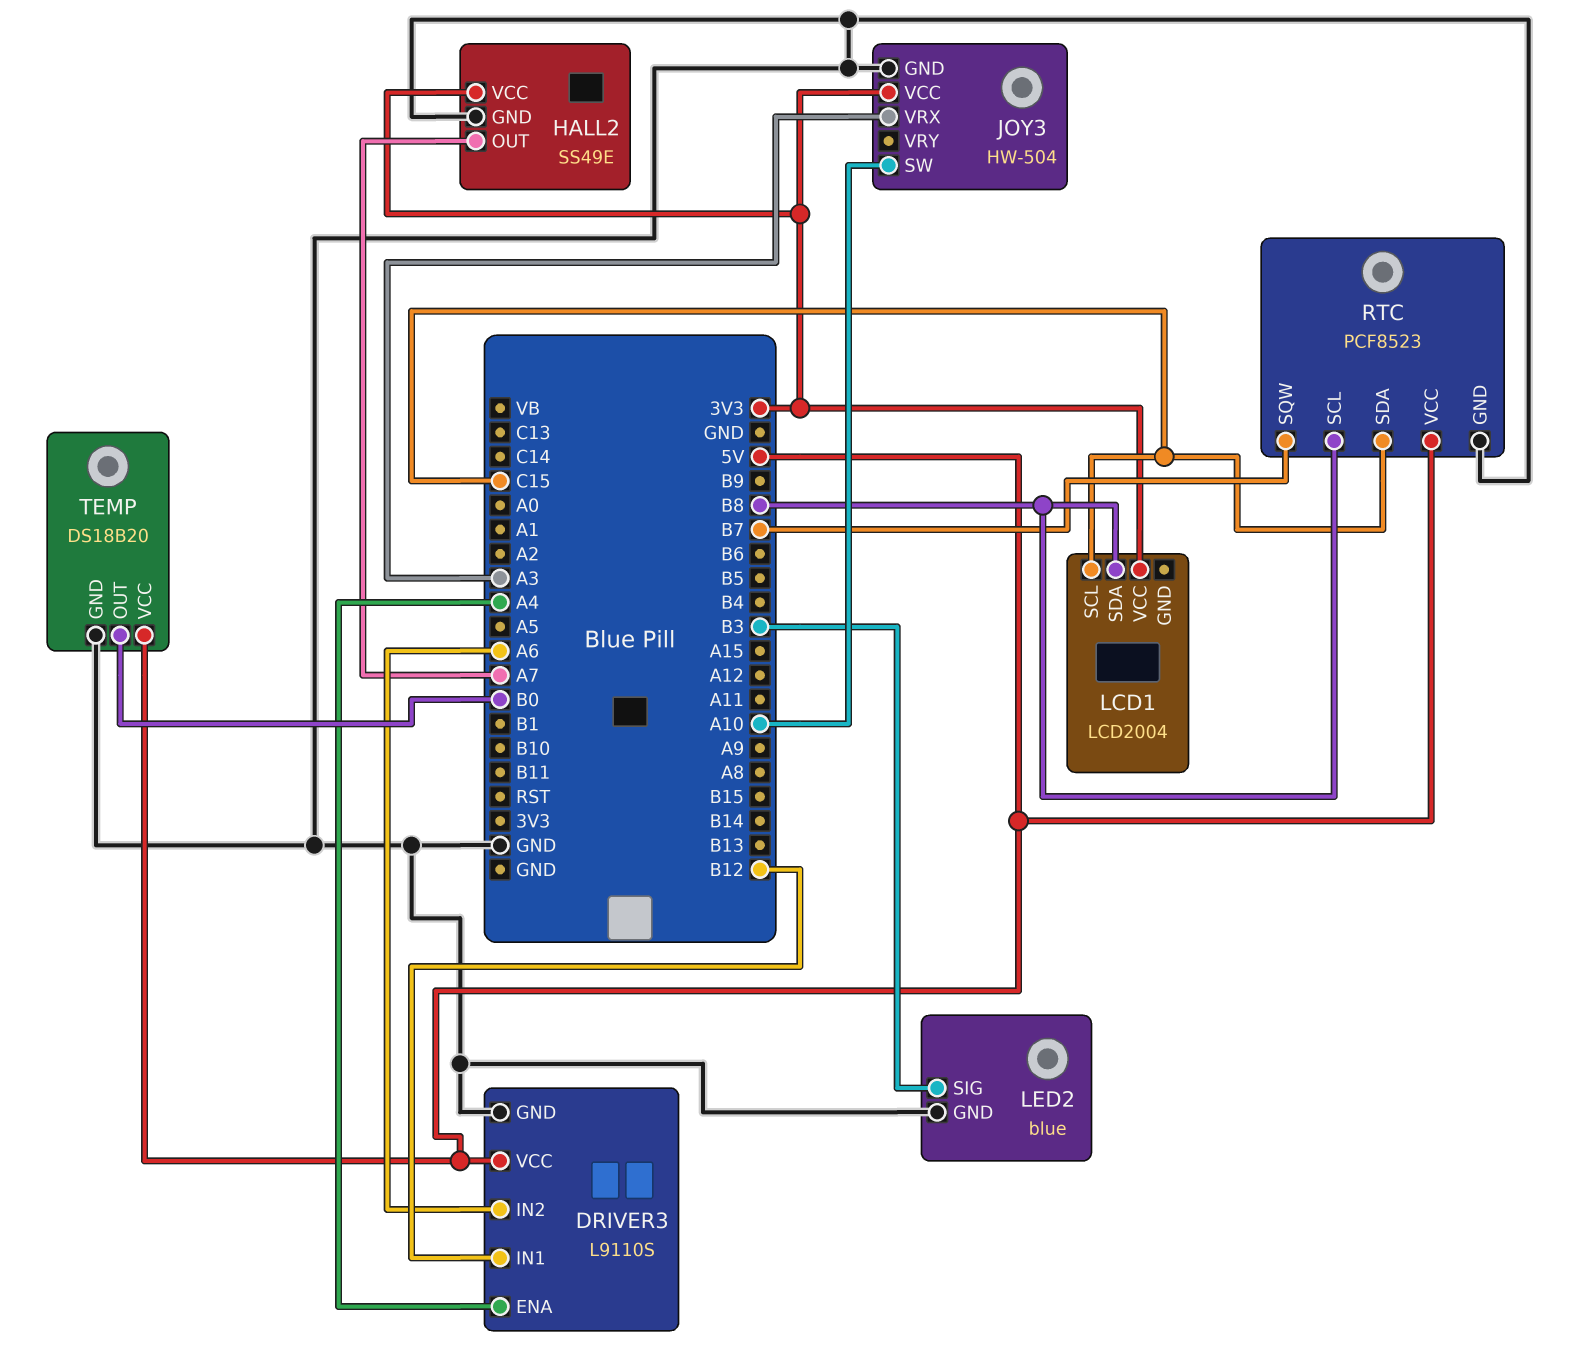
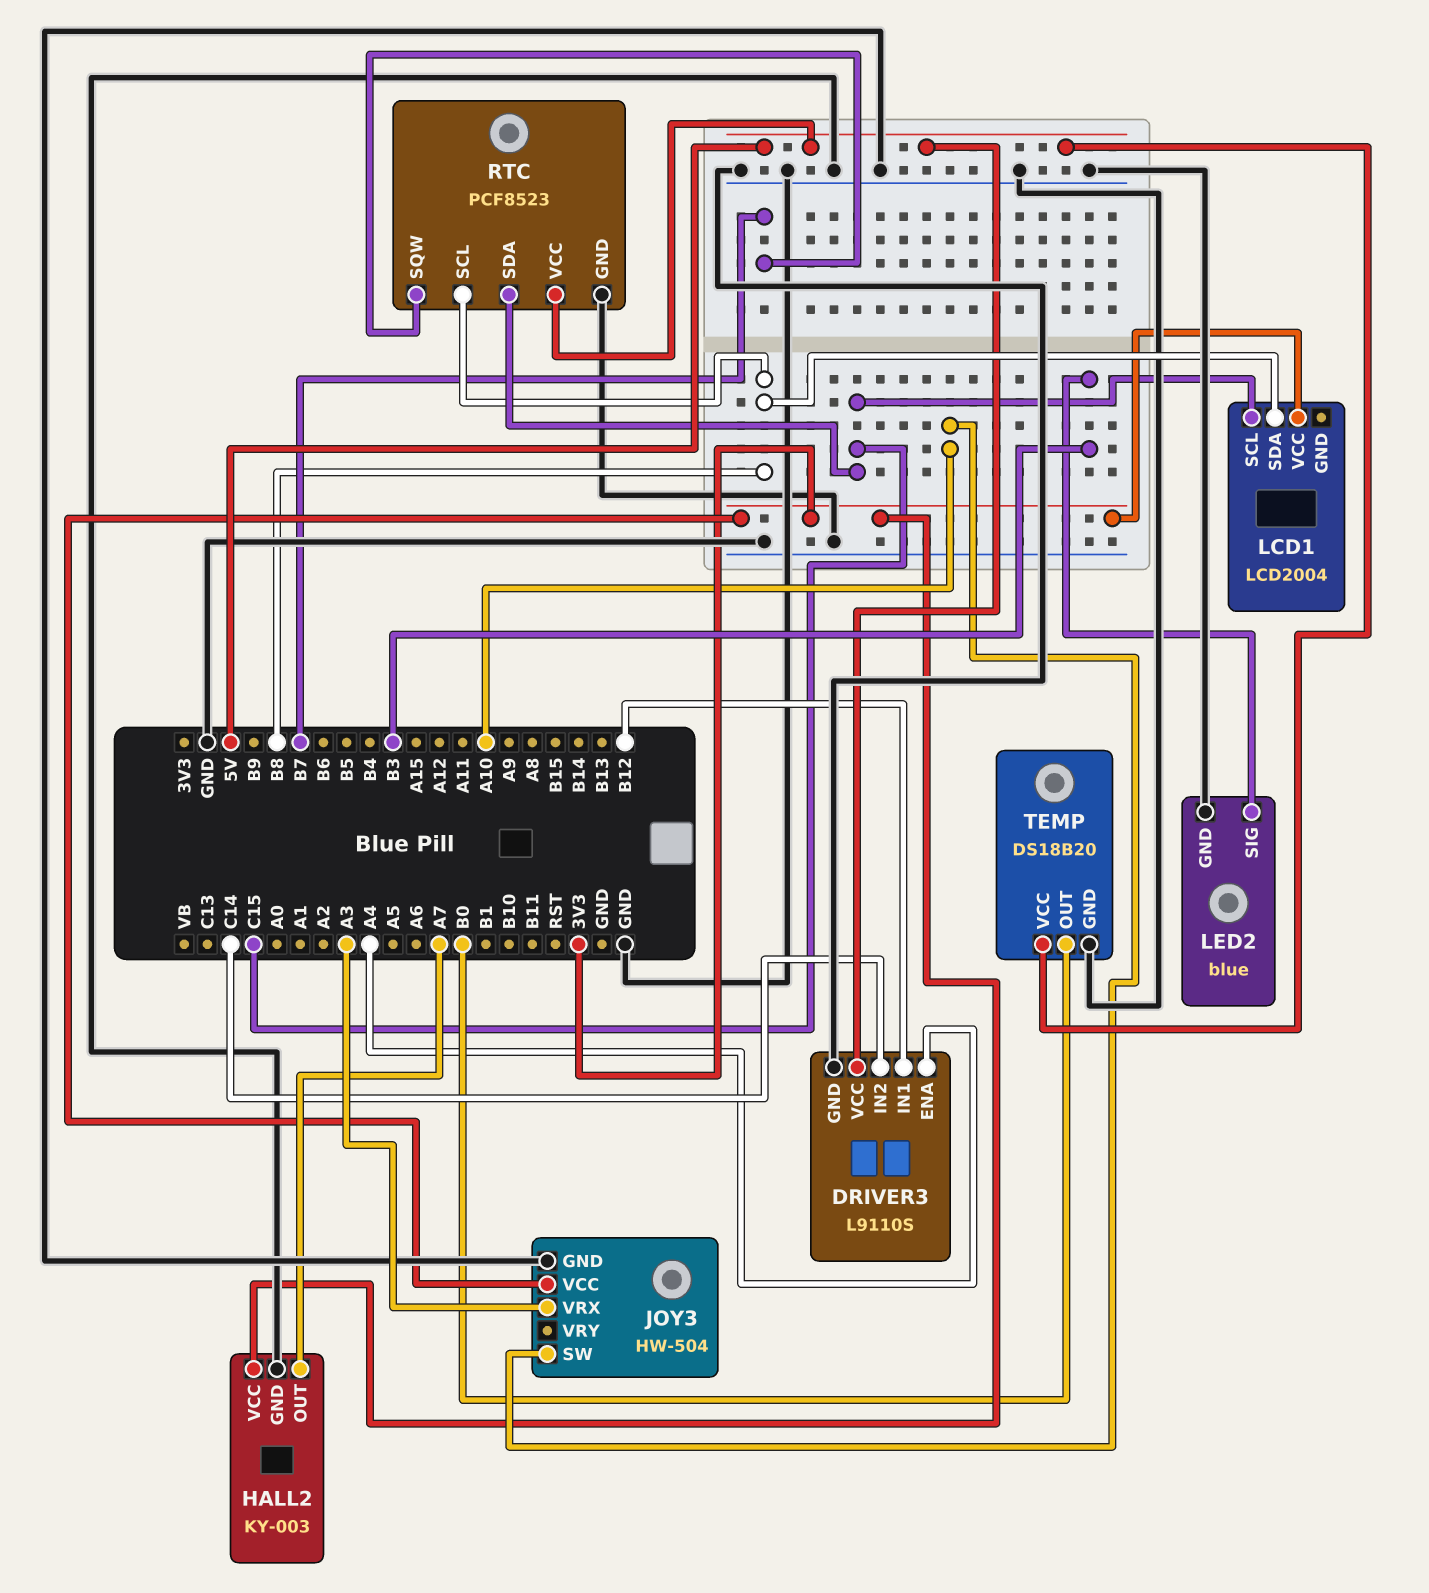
DRIVER3 pin IN2: A6 -> C14
HALL2: SS49E -> KY-003

